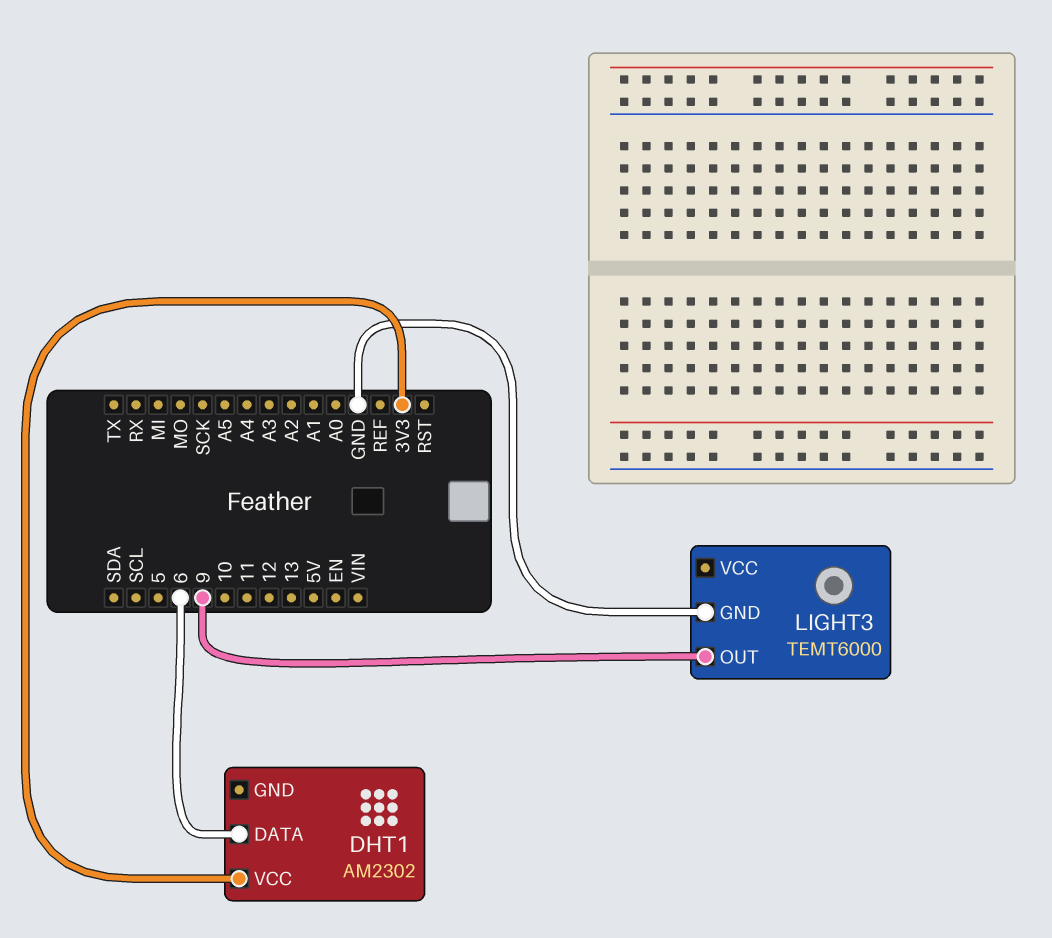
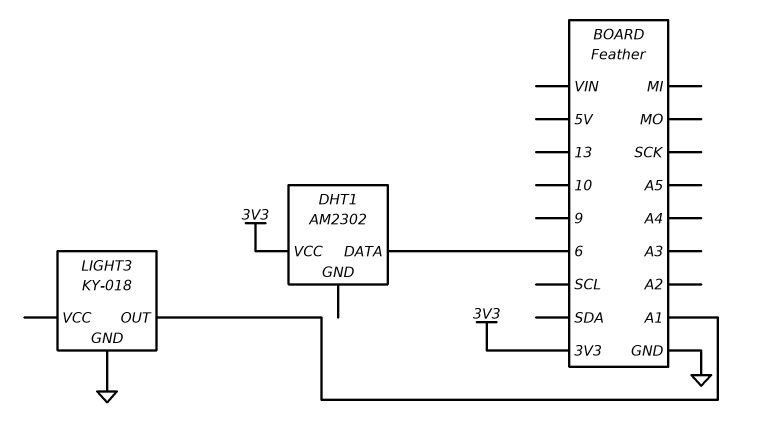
LIGHT3: TEMT6000 -> KY-018
LIGHT3 pin OUT: 9 -> A1

